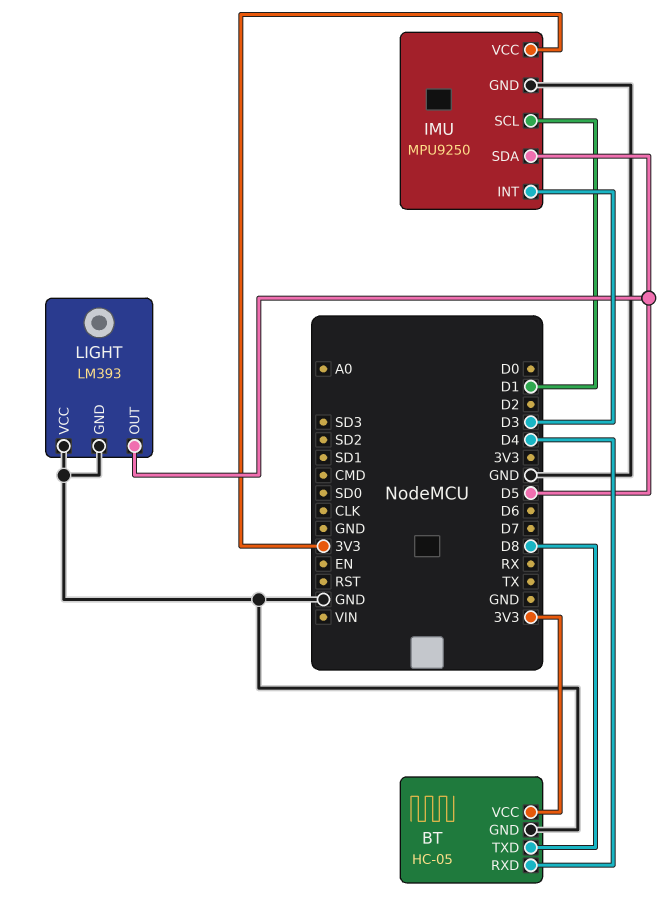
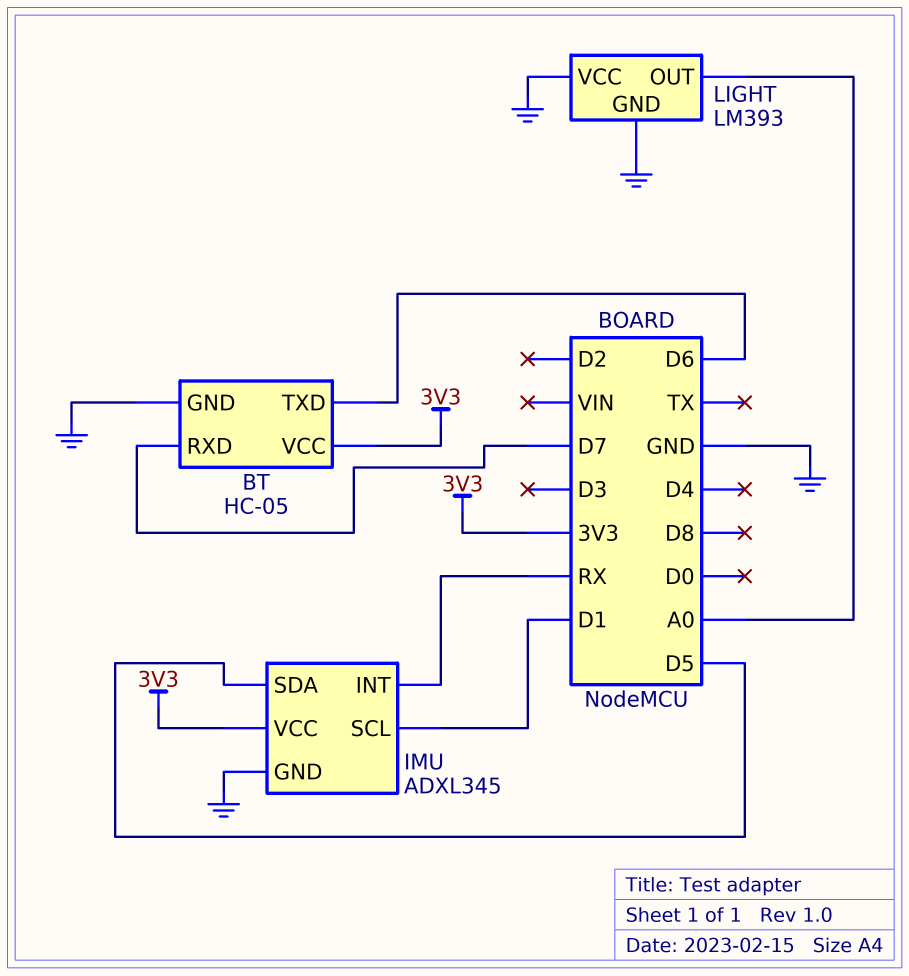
BT pin RXD: D4 -> D7
BT pin TXD: D8 -> D6
IMU: MPU9250 -> ADXL345
IMU pin INT: D3 -> RX
LIGHT pin OUT: D5 -> A0

